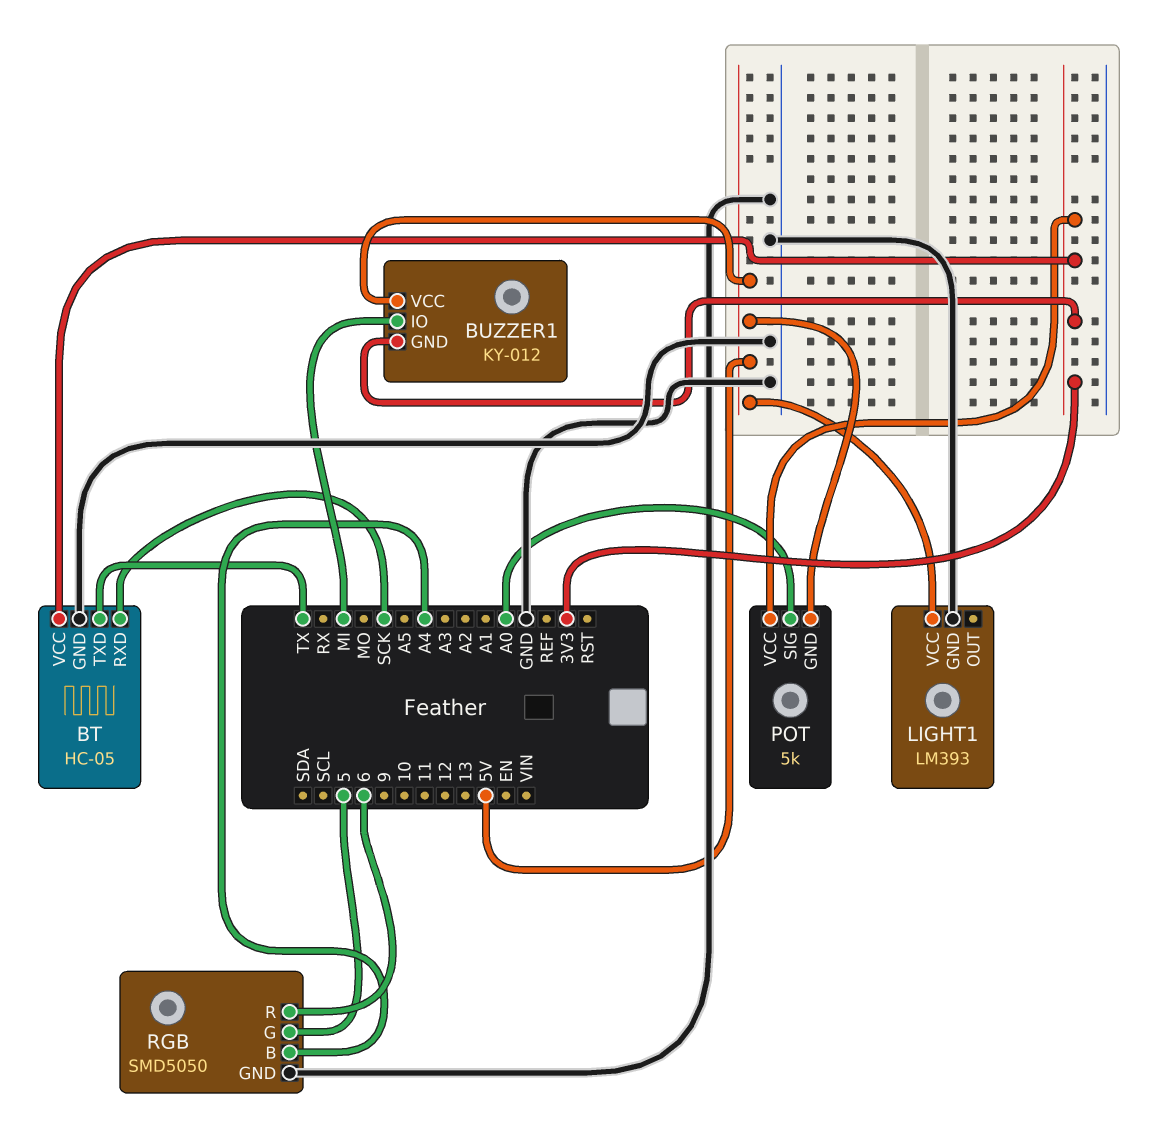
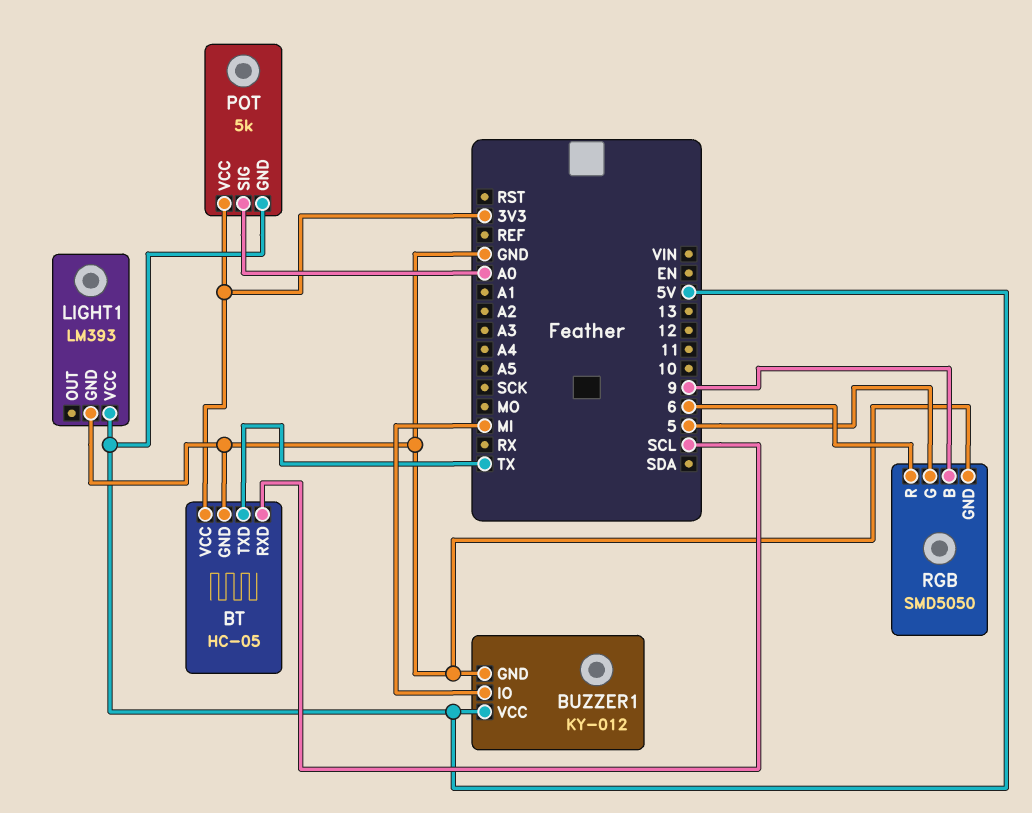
BT pin RXD: SCK -> SCL
BUZZER1 pin GND: 3V3 -> GND
RGB pin B: A4 -> 9

